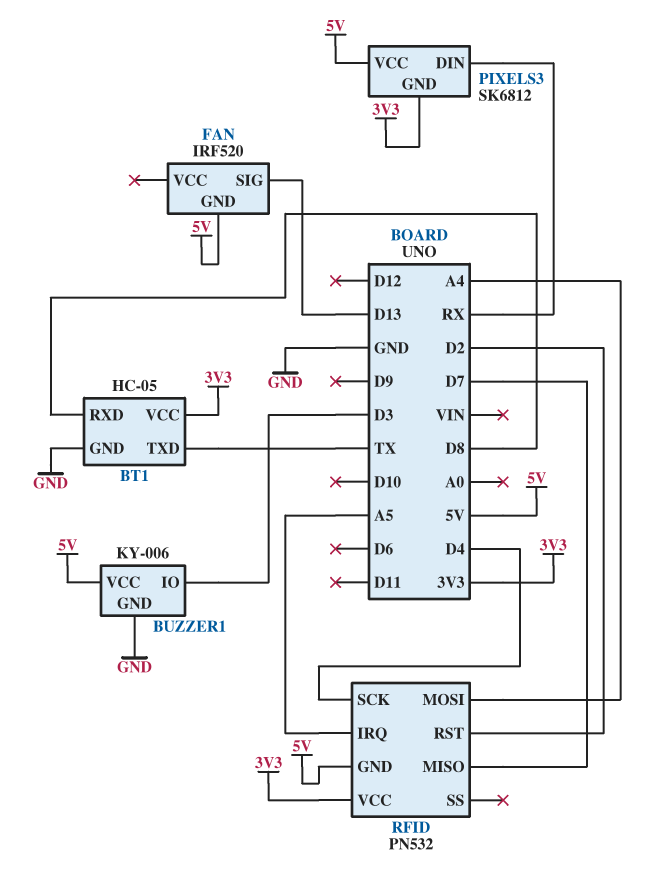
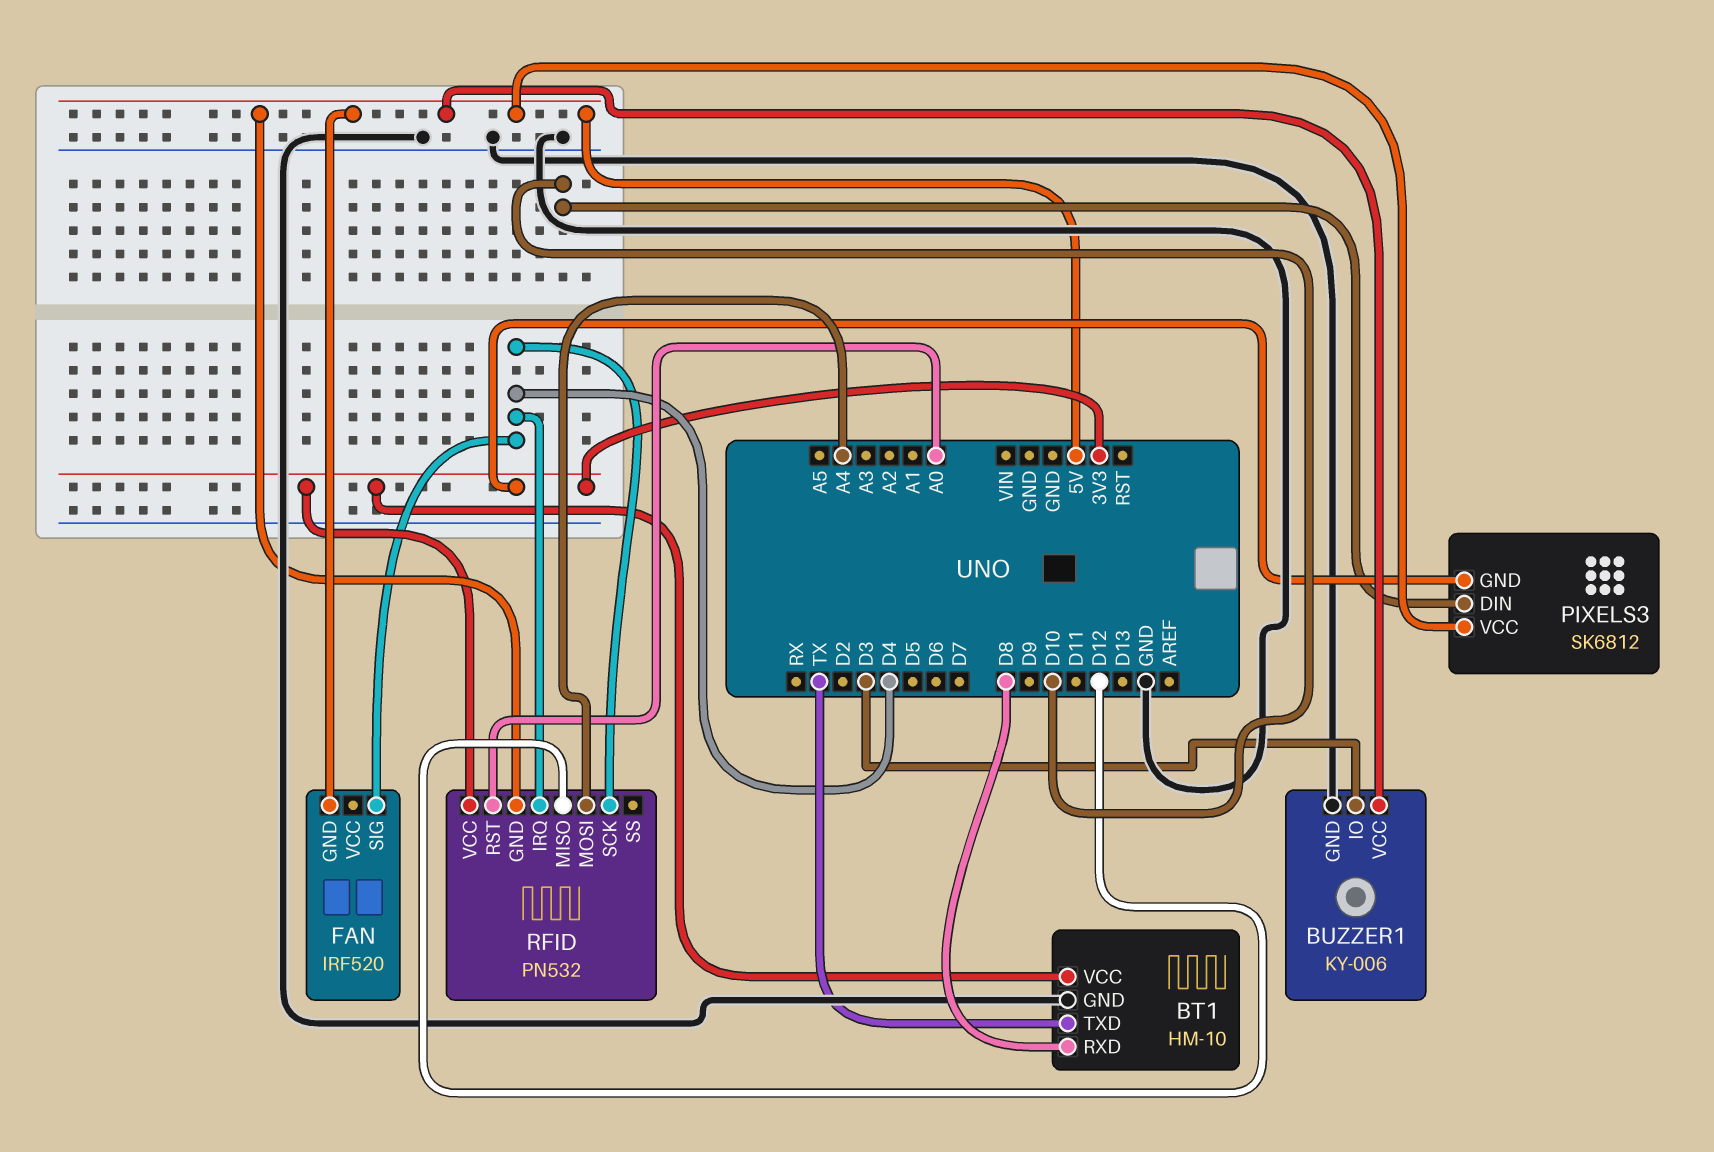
BT1: HC-05 -> HM-10
FAN pin SIG: D13 -> D4
PIXELS3 pin DIN: RX -> D10
RFID pin IRQ: A5 -> D4
RFID pin MISO: D7 -> D12
RFID pin RST: D2 -> A0

